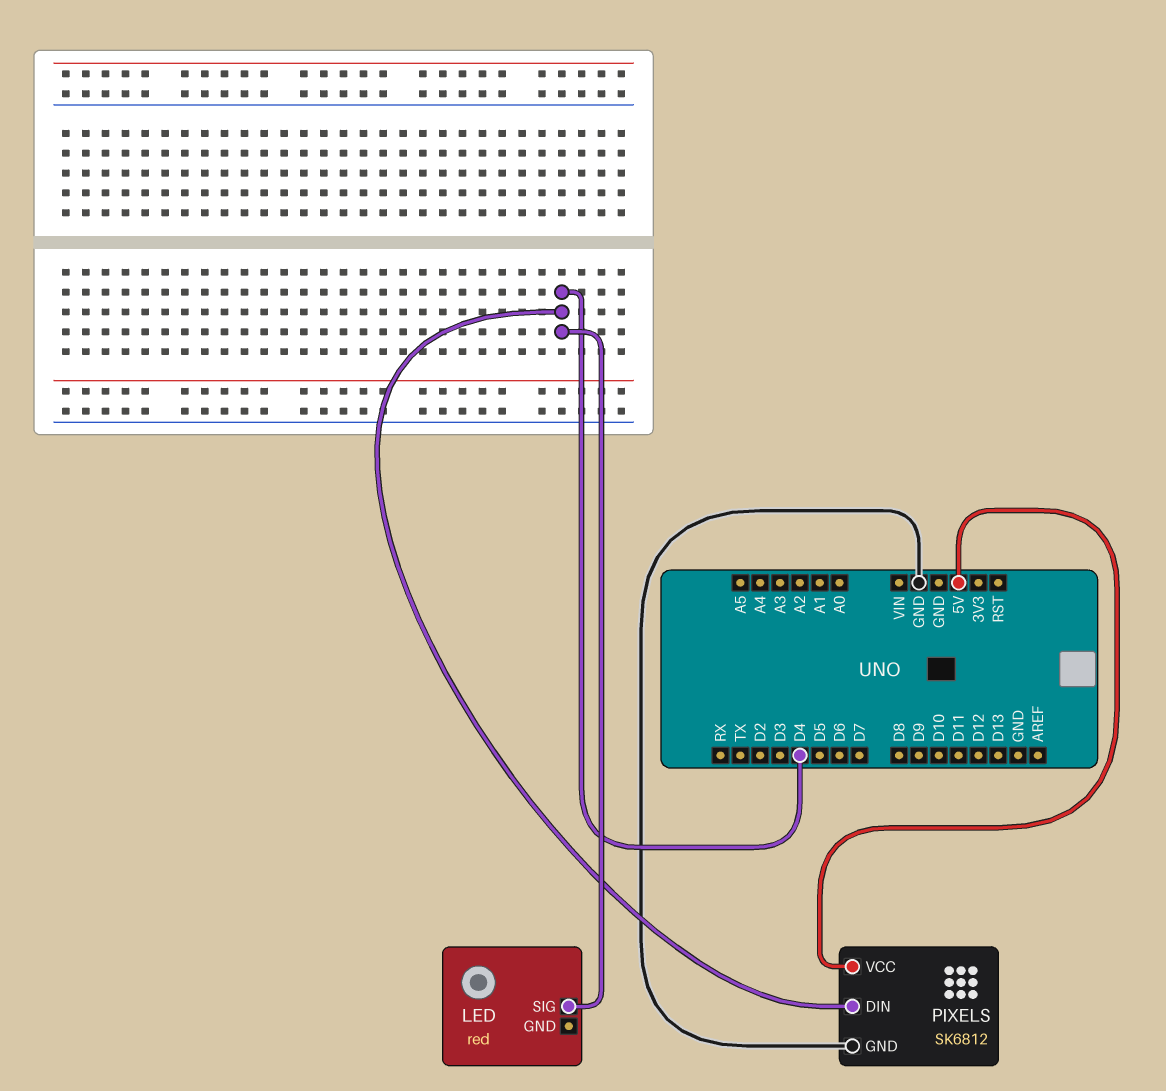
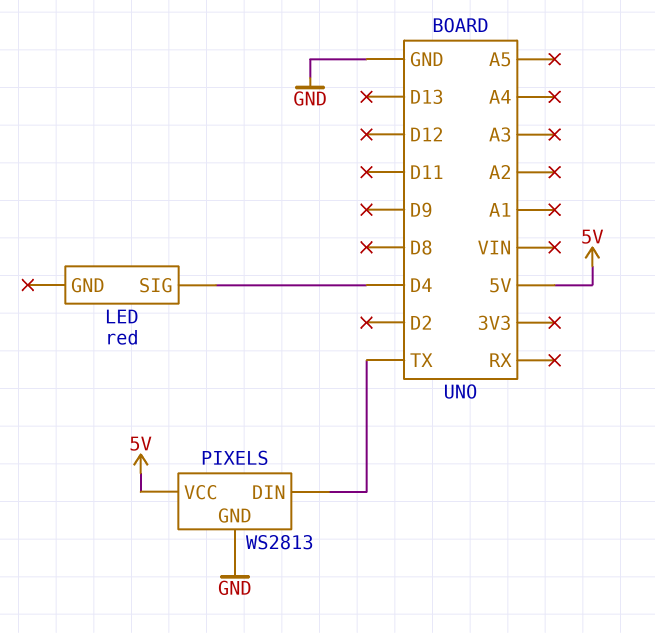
PIXELS: SK6812 -> WS2813
PIXELS pin DIN: D4 -> TX

